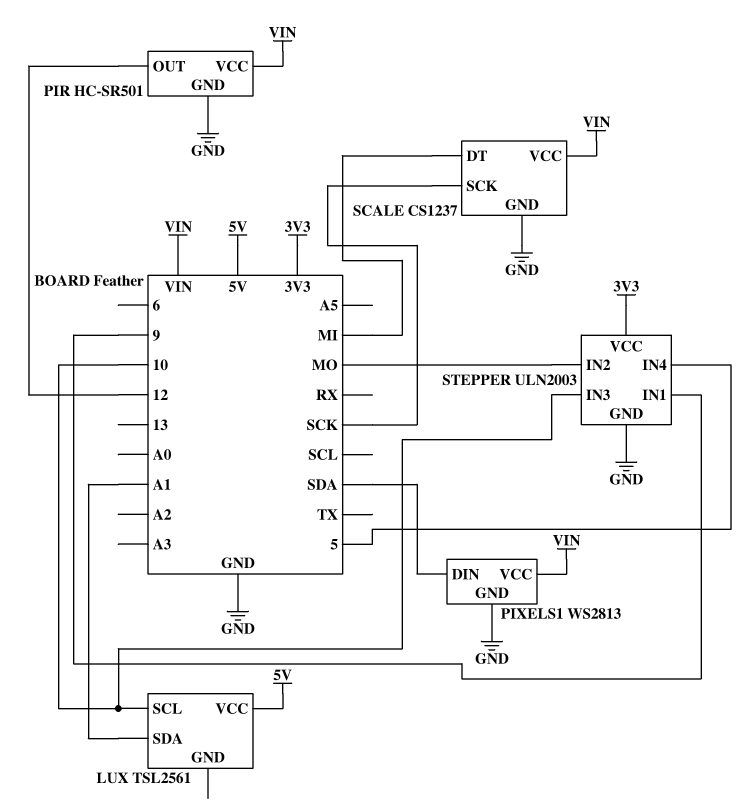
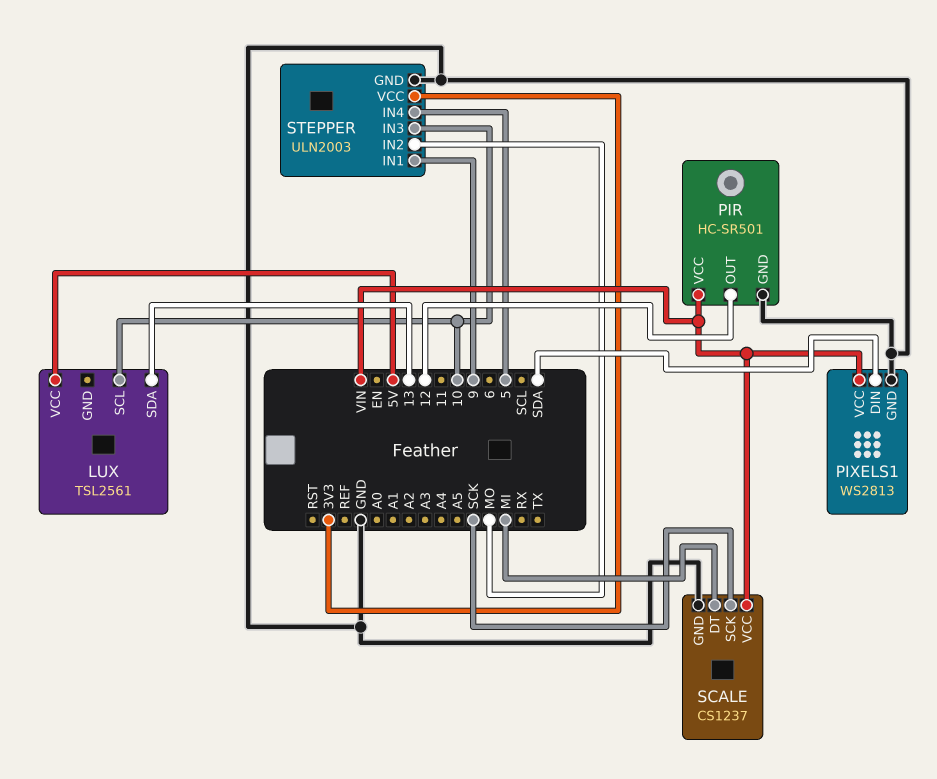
LUX pin SDA: A1 -> 13

